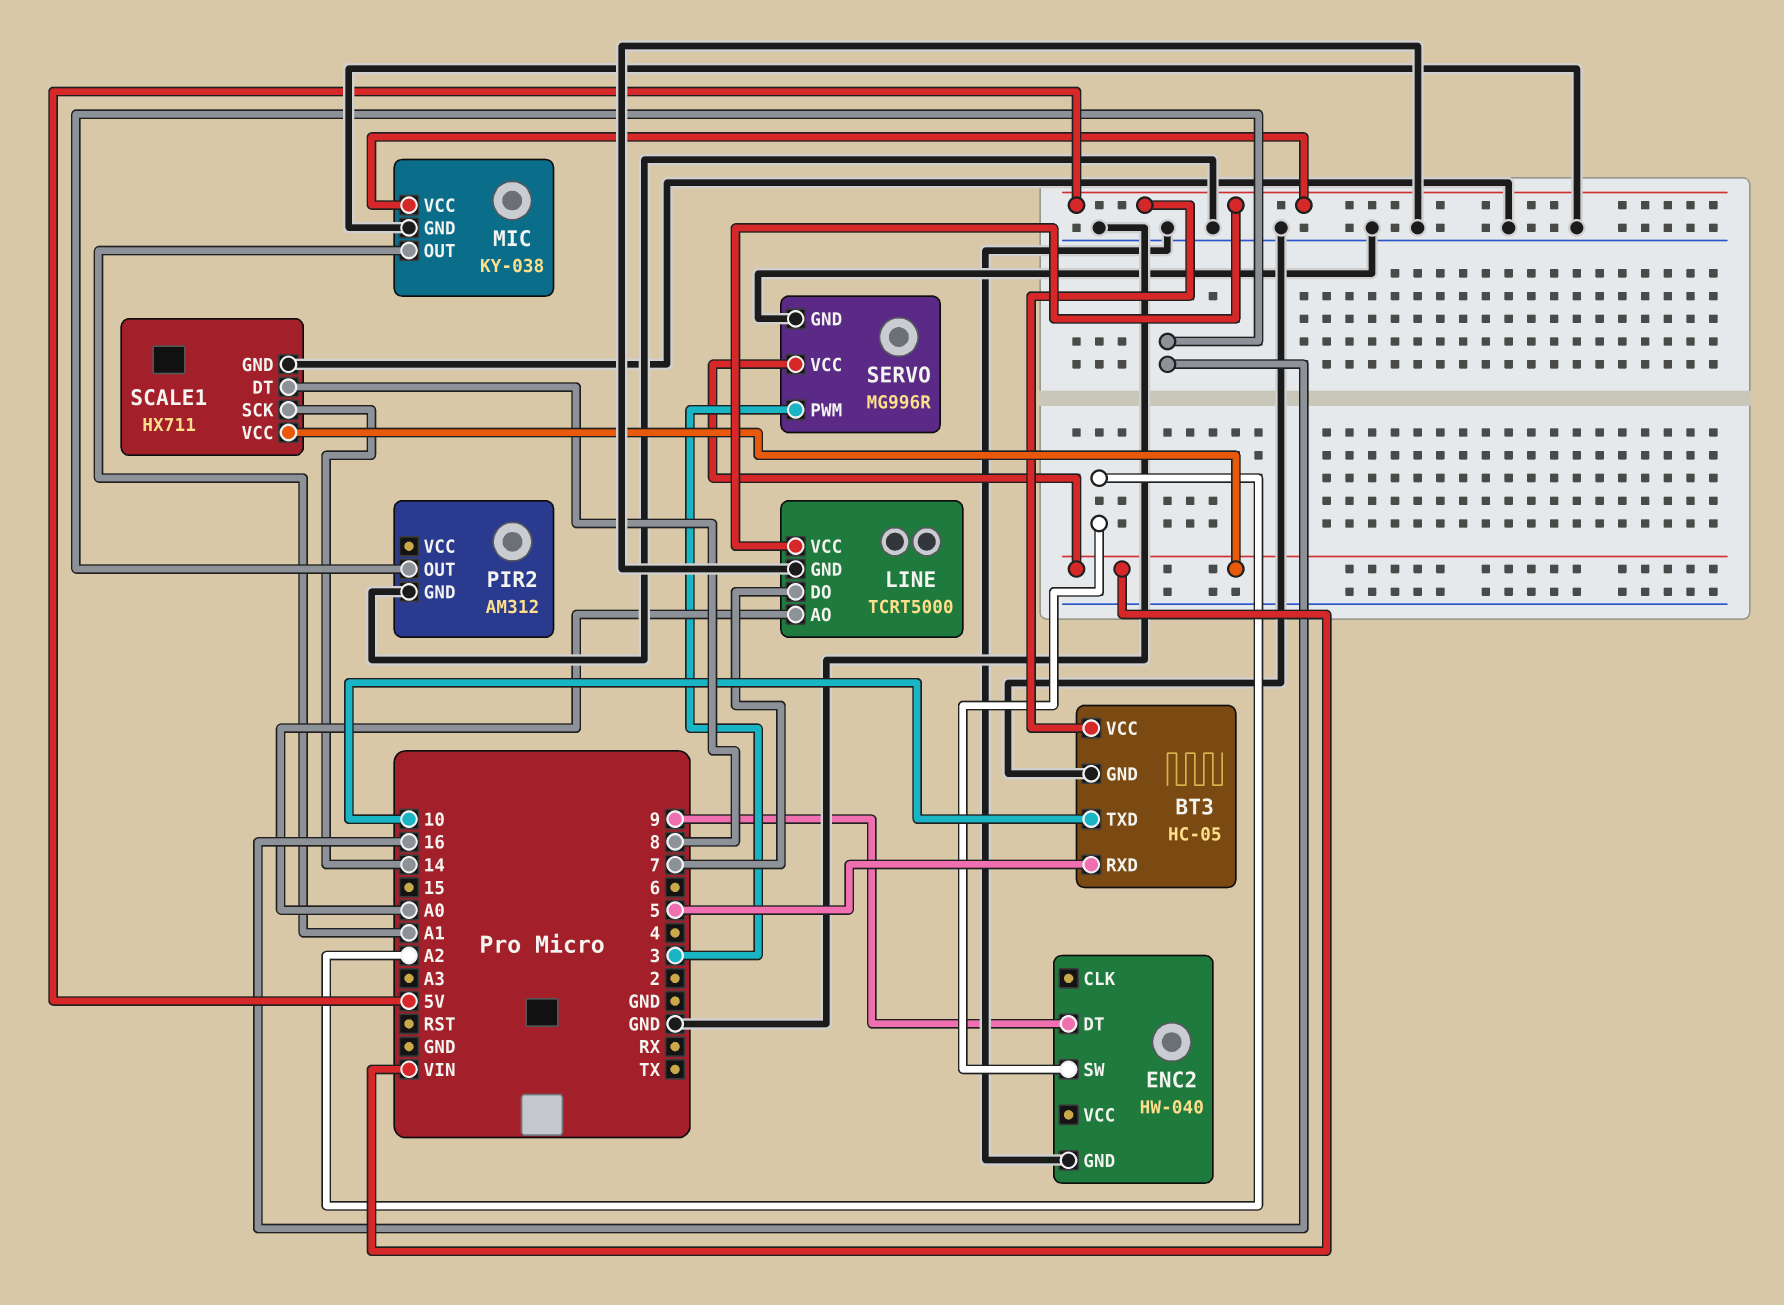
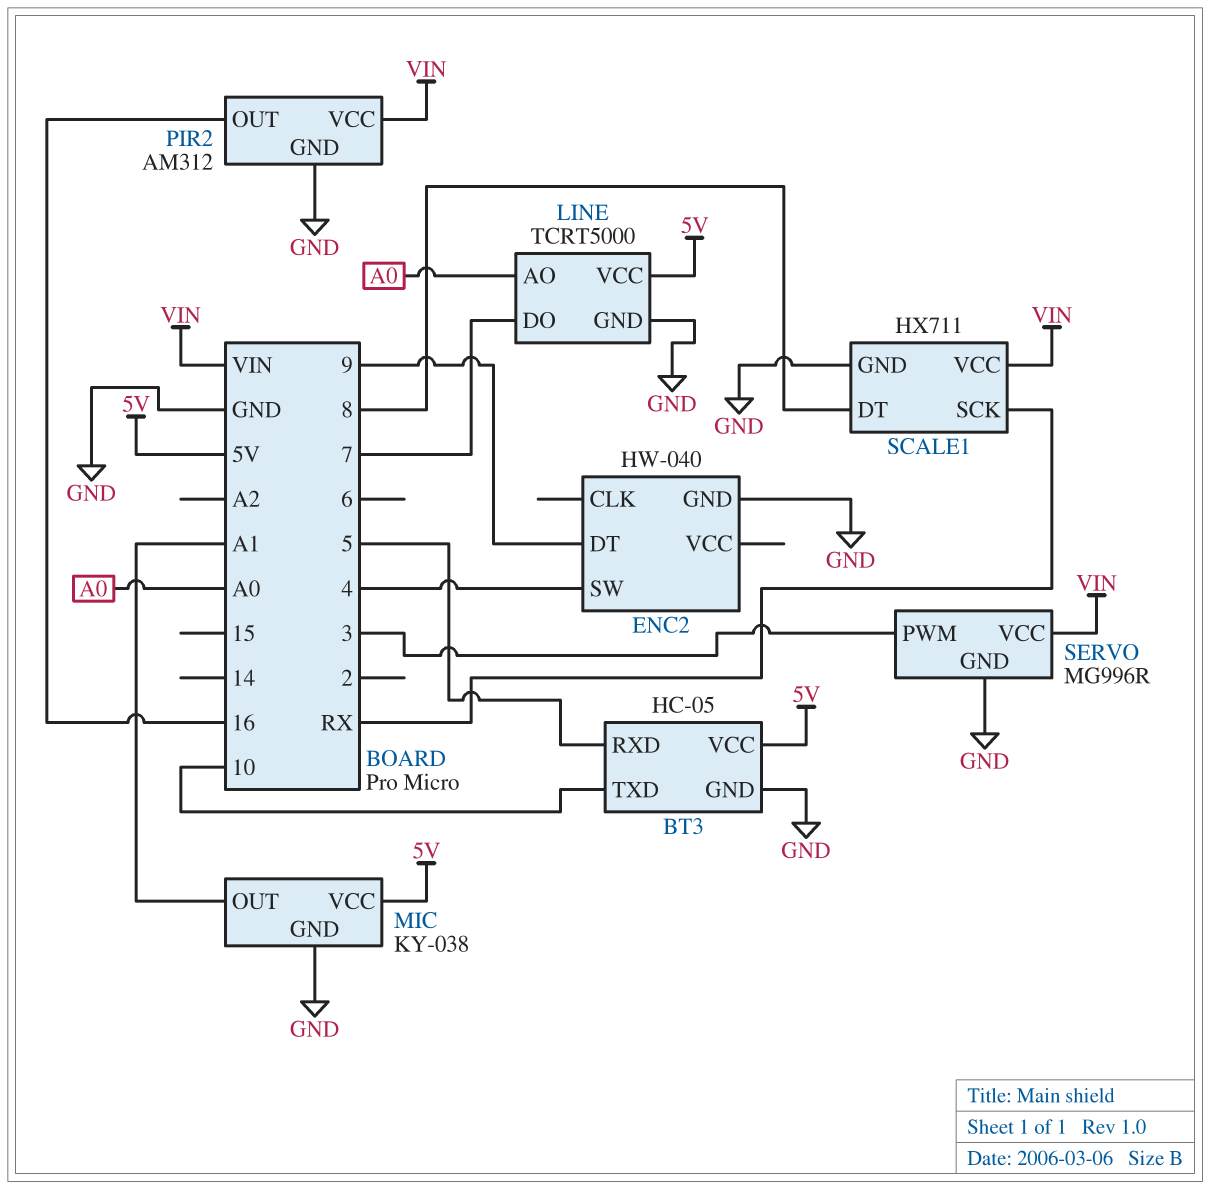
ENC2 pin SW: A2 -> 4
PIR2 pin VCC: none -> VIN
SCALE1 pin SCK: 14 -> RX

